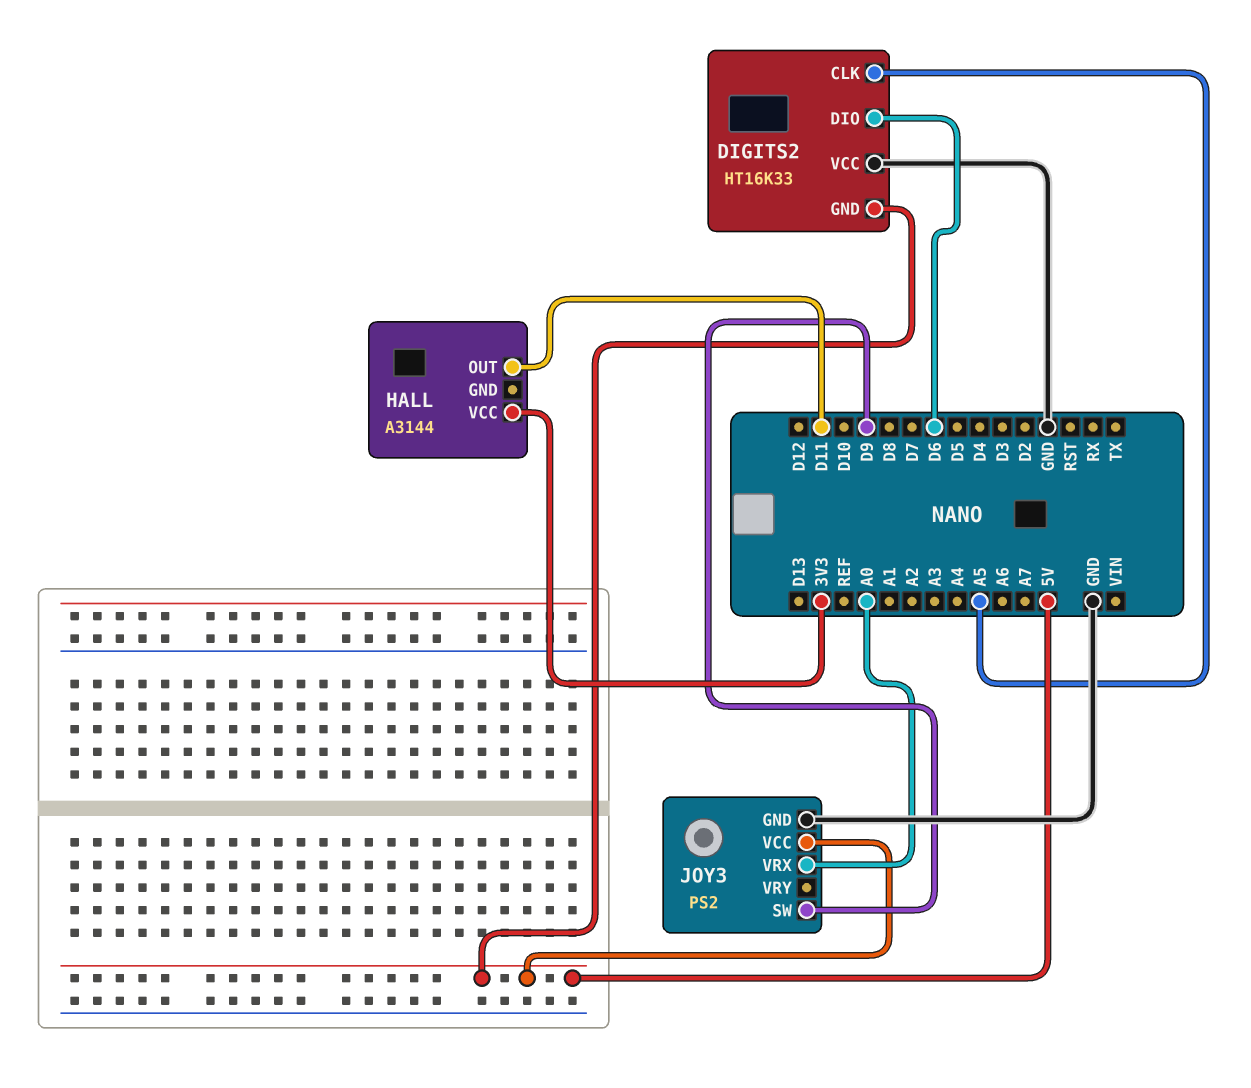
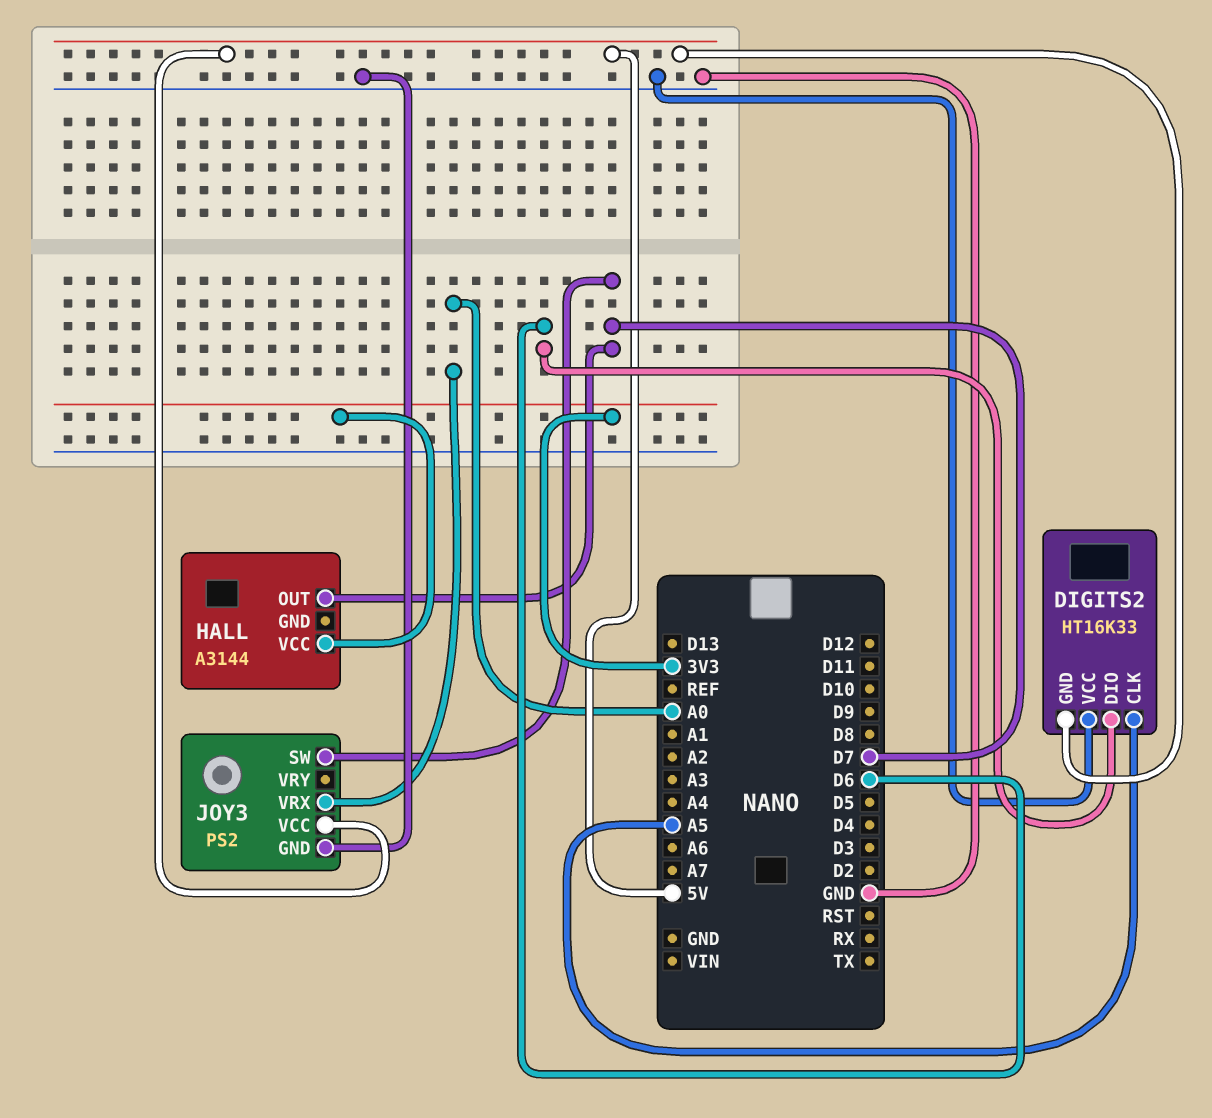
HALL pin OUT: D11 -> D7
JOY3 pin SW: D9 -> D7

